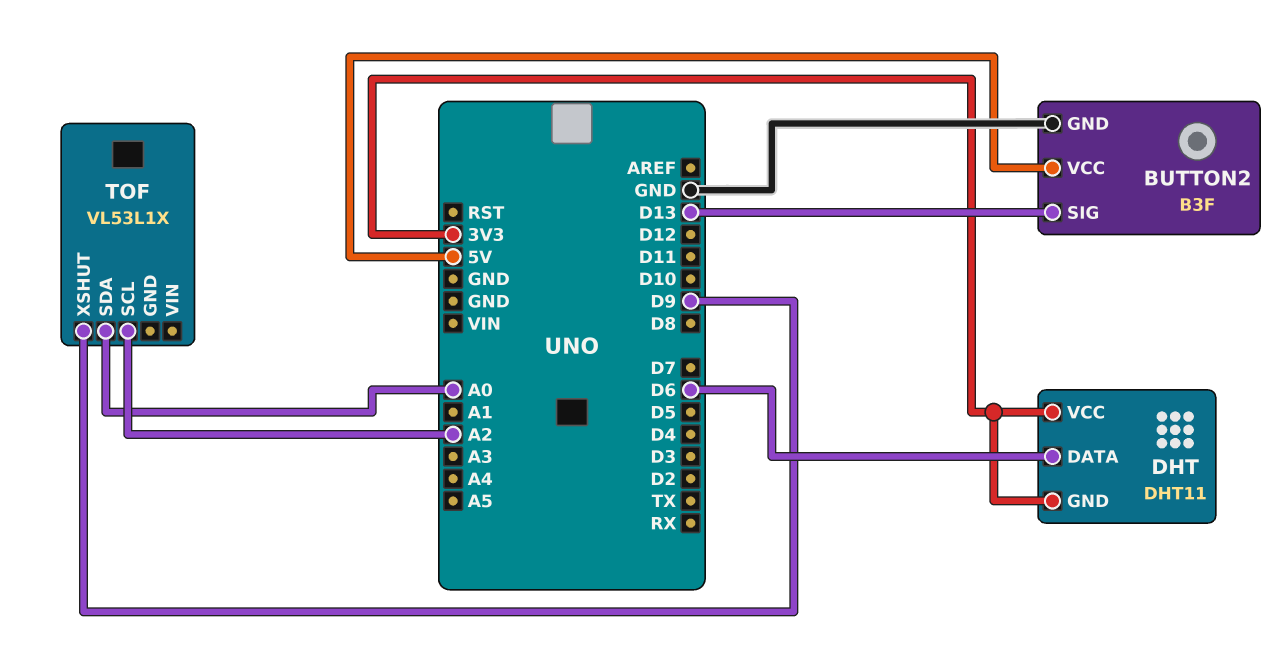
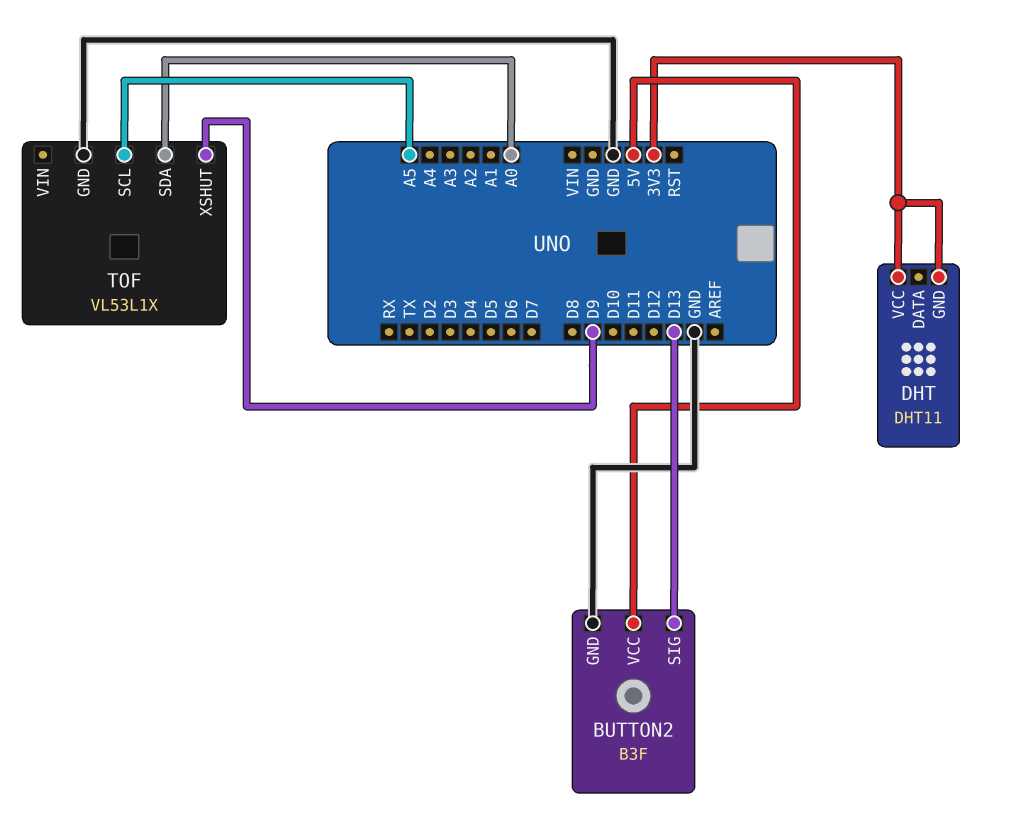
DHT pin DATA: D6 -> none
TOF pin GND: none -> GND
TOF pin SCL: A2 -> A5

